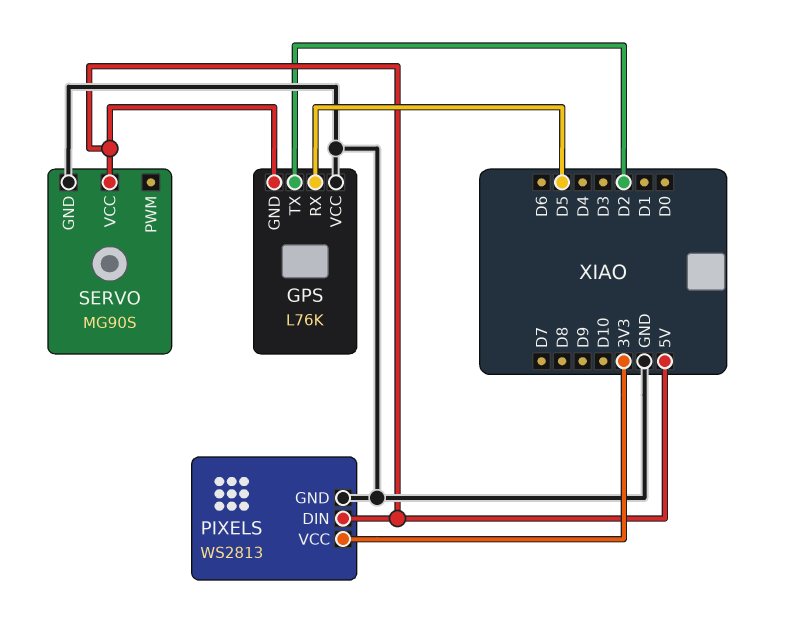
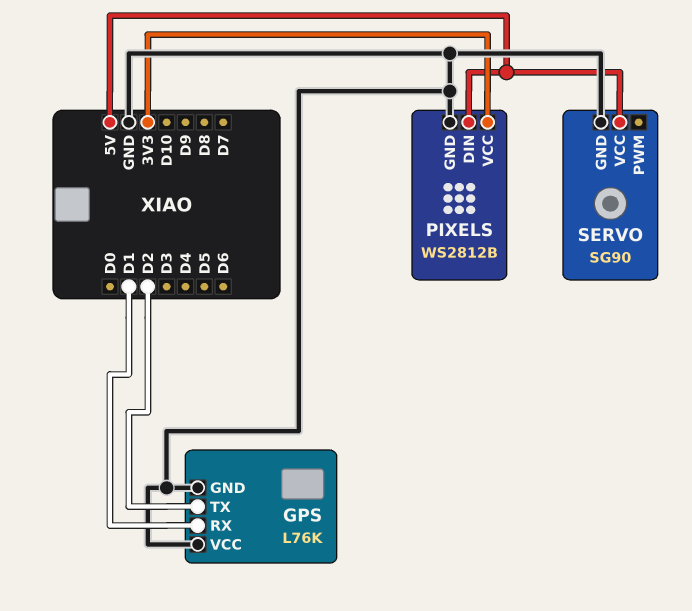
GPS pin GND: 5V -> GND
GPS pin RX: D5 -> D1
PIXELS: WS2813 -> WS2812B
SERVO: MG90S -> SG90

